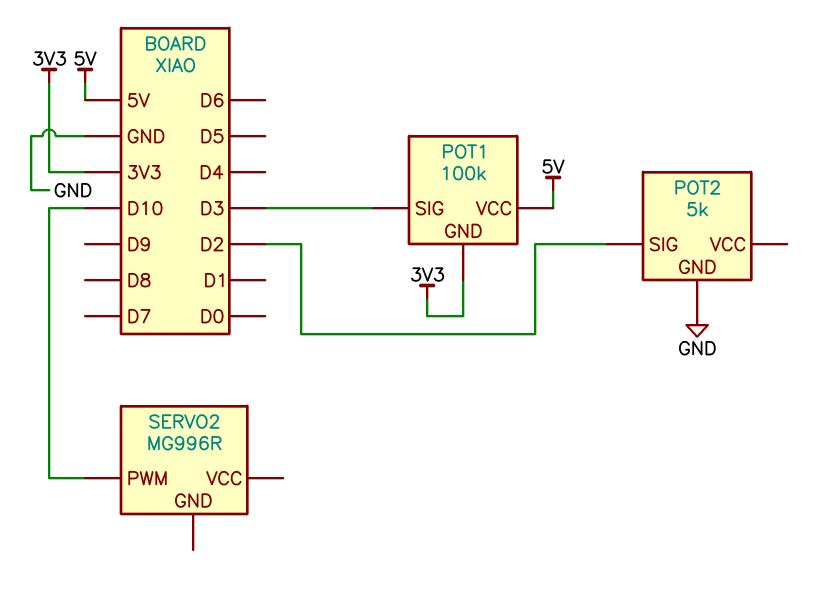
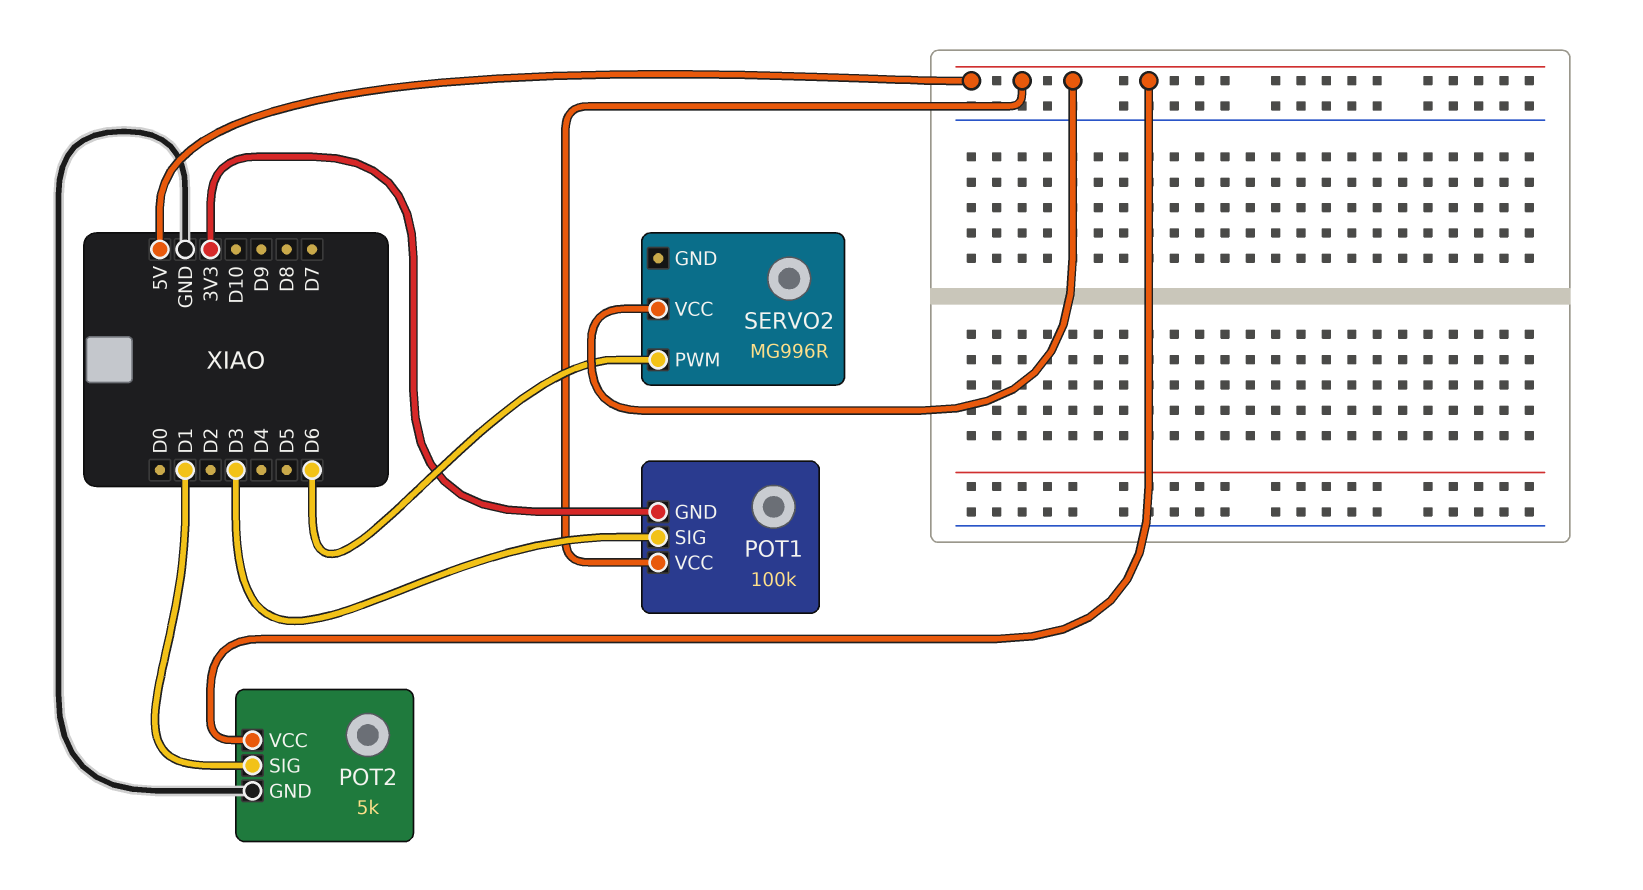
POT2 pin SIG: D2 -> D1
POT2 pin VCC: none -> 5V
SERVO2 pin PWM: D10 -> D6
SERVO2 pin VCC: none -> 5V

